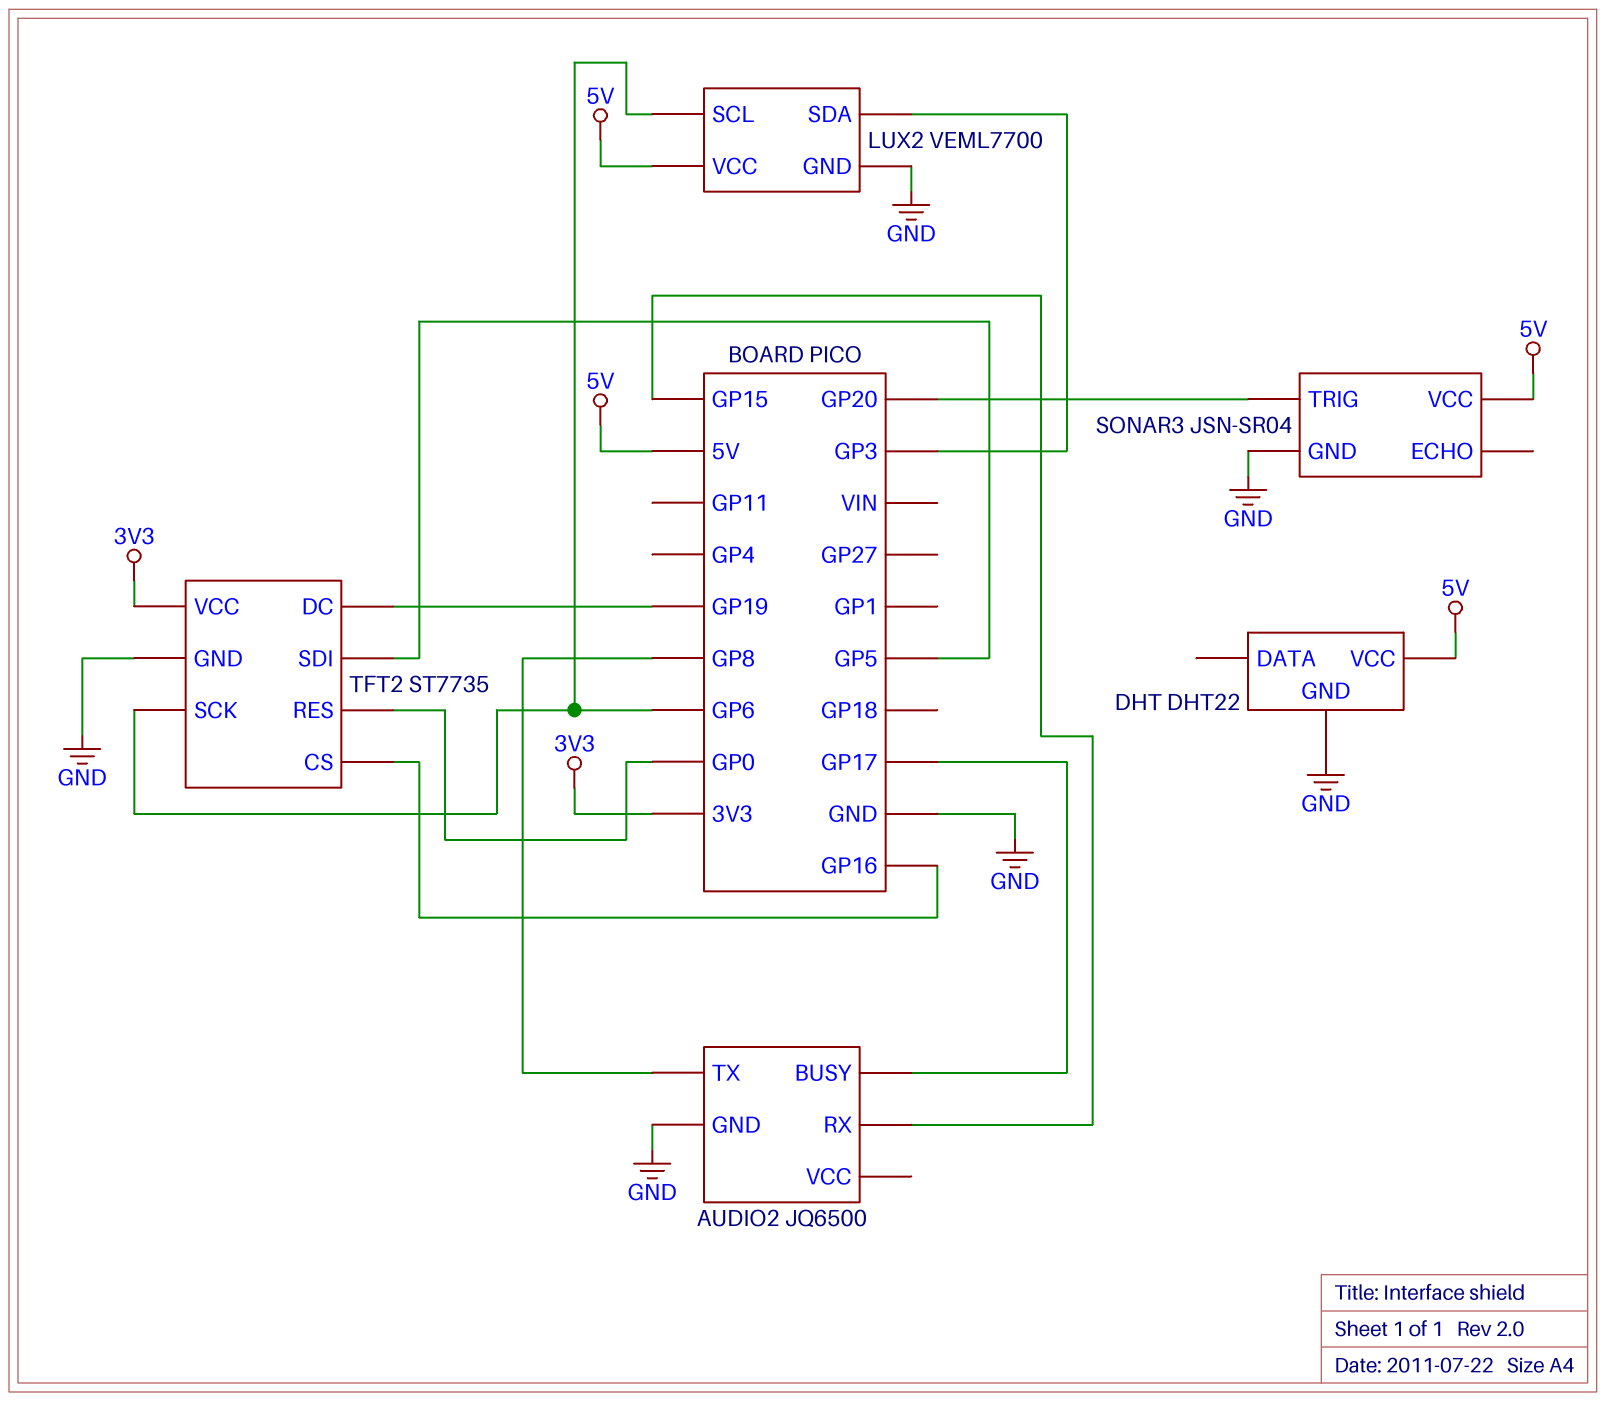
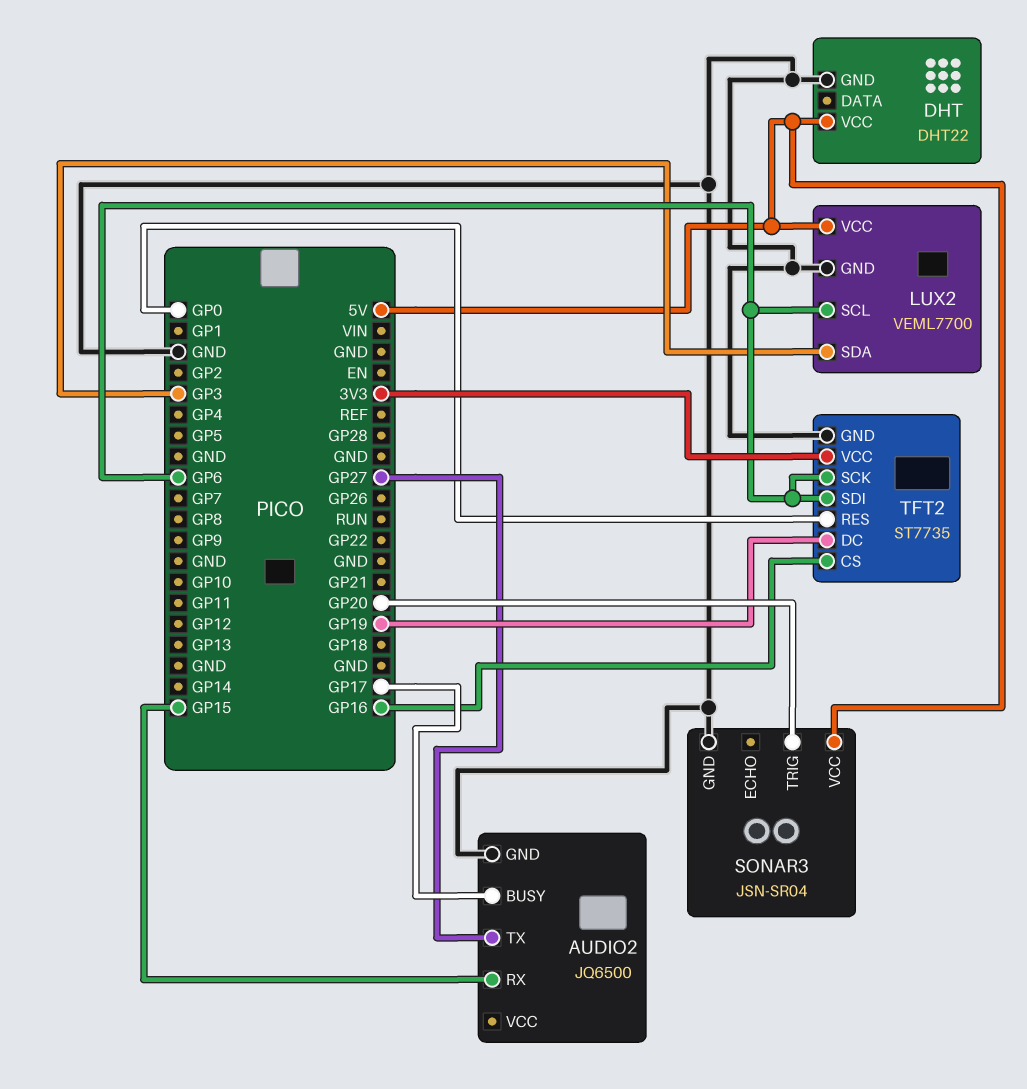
AUDIO2 pin TX: GP8 -> GP27
TFT2 pin SDI: GP5 -> GP6

